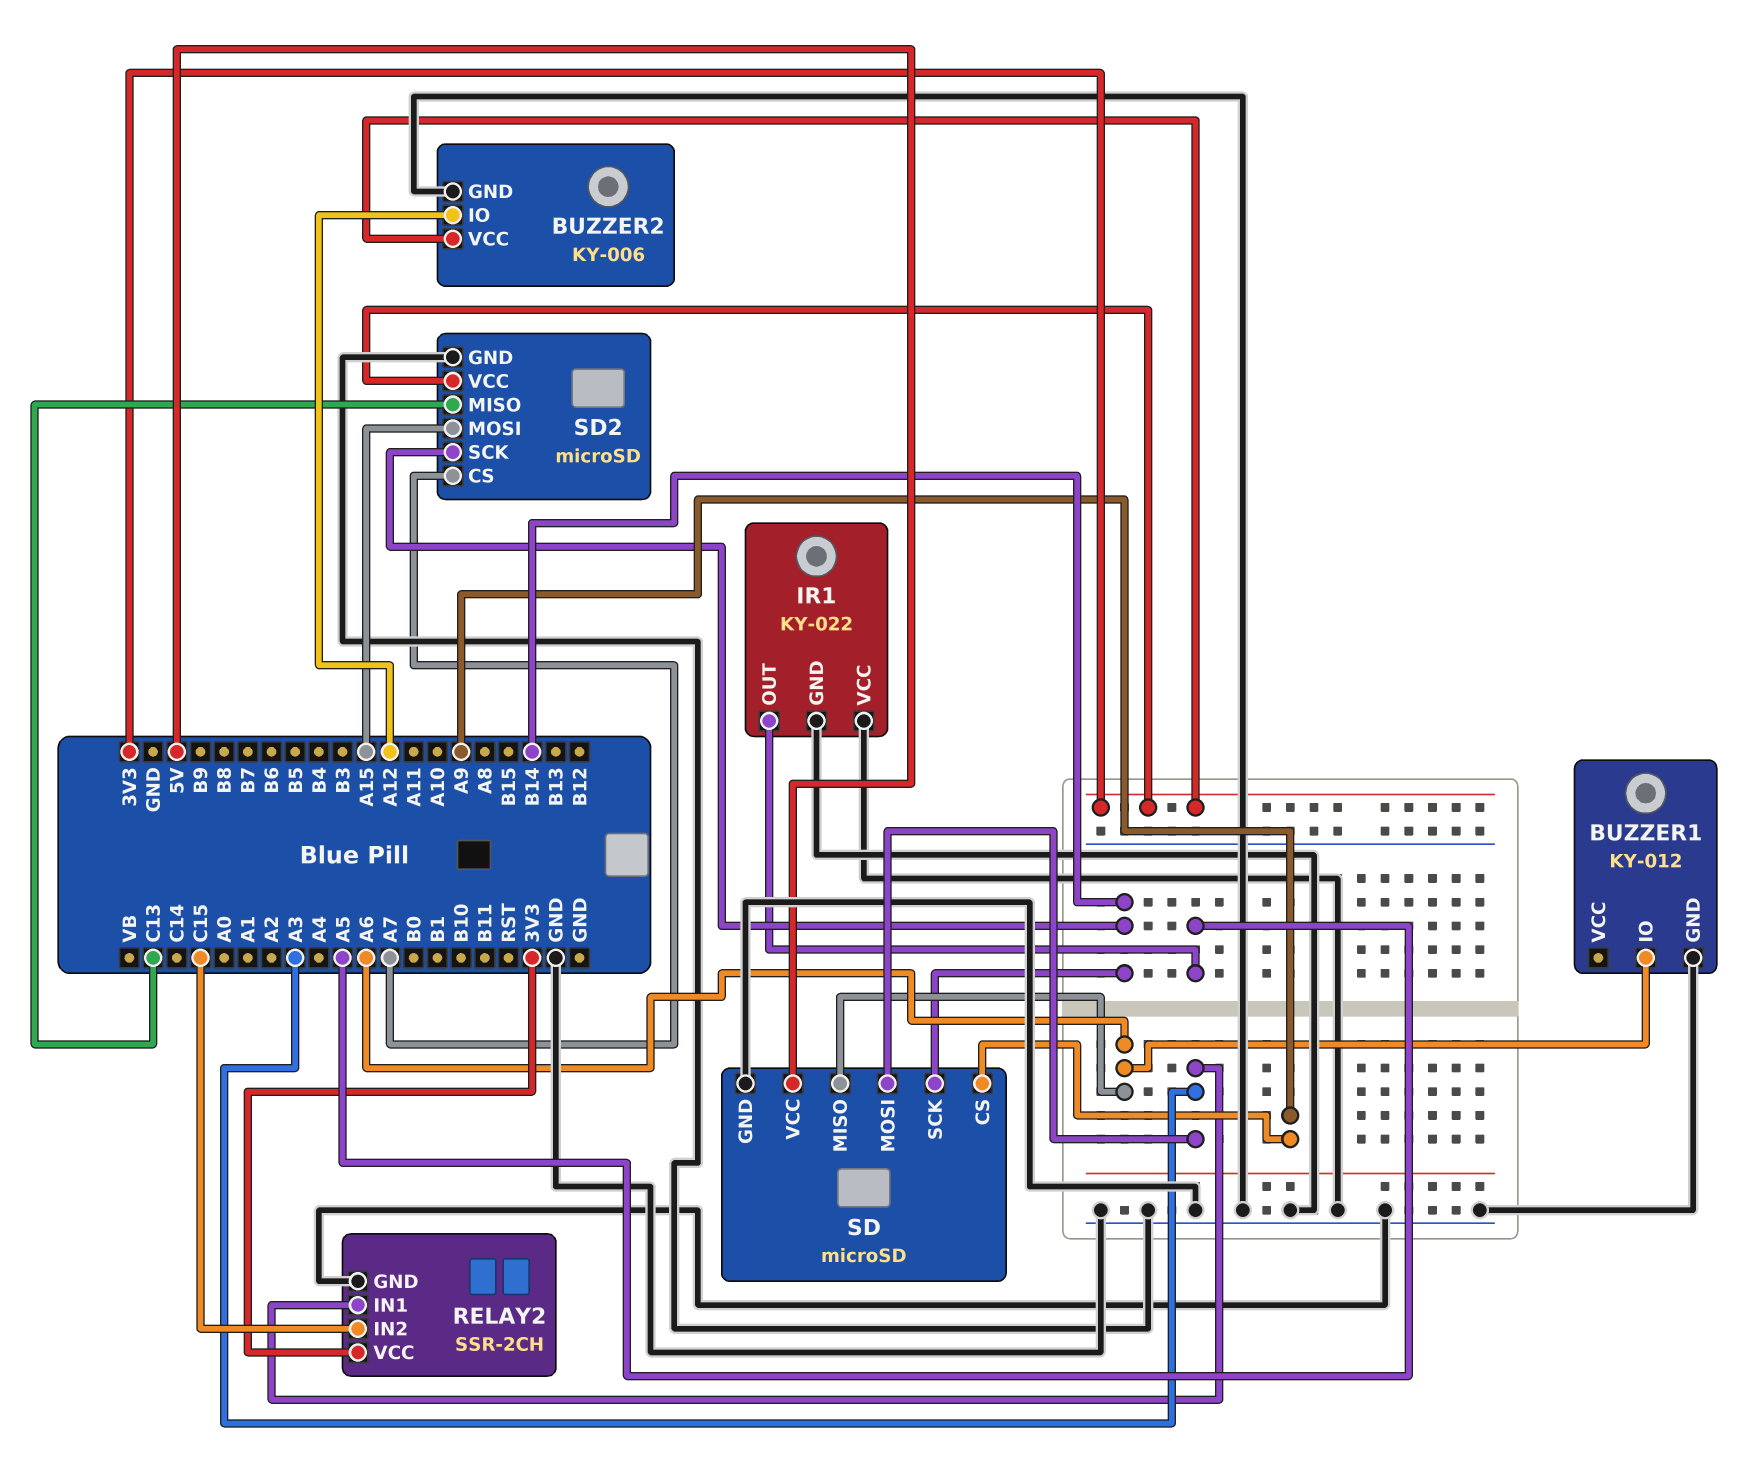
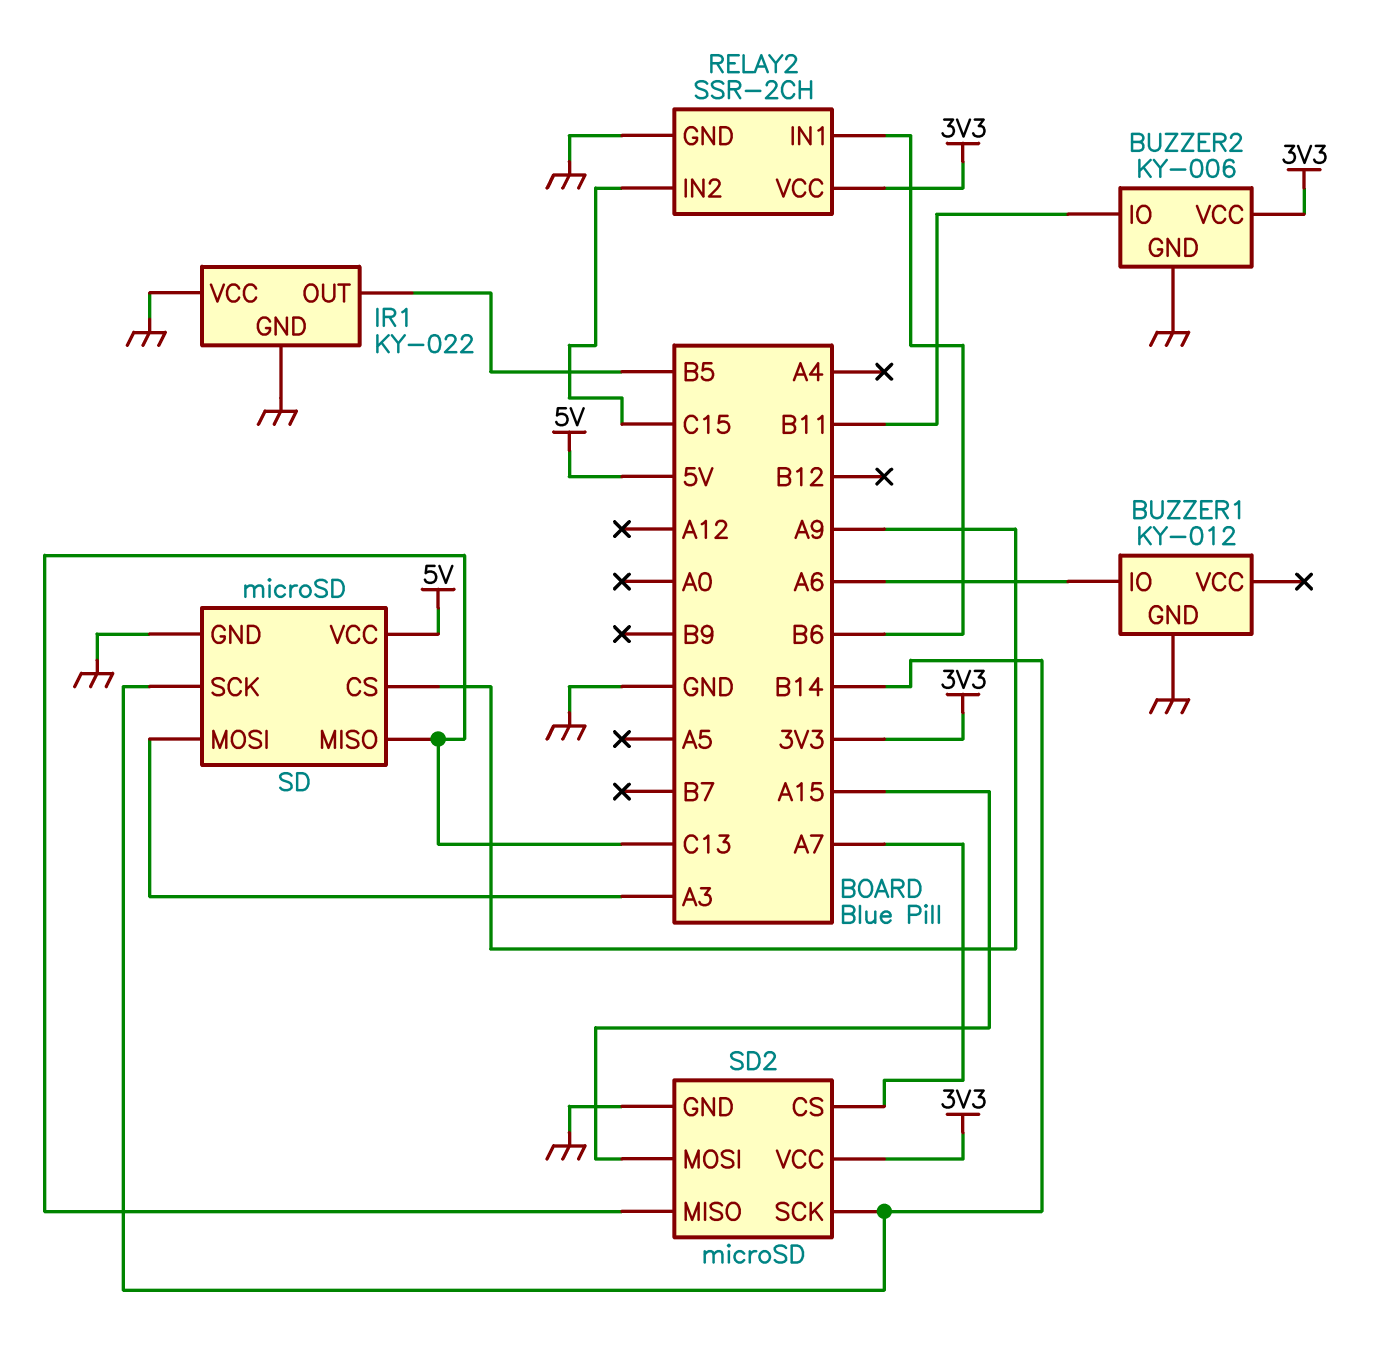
BUZZER2 pin IO: A12 -> B11
IR1 pin OUT: A5 -> B5
RELAY2 pin IN1: A3 -> B6
SD pin MISO: A6 -> C13

